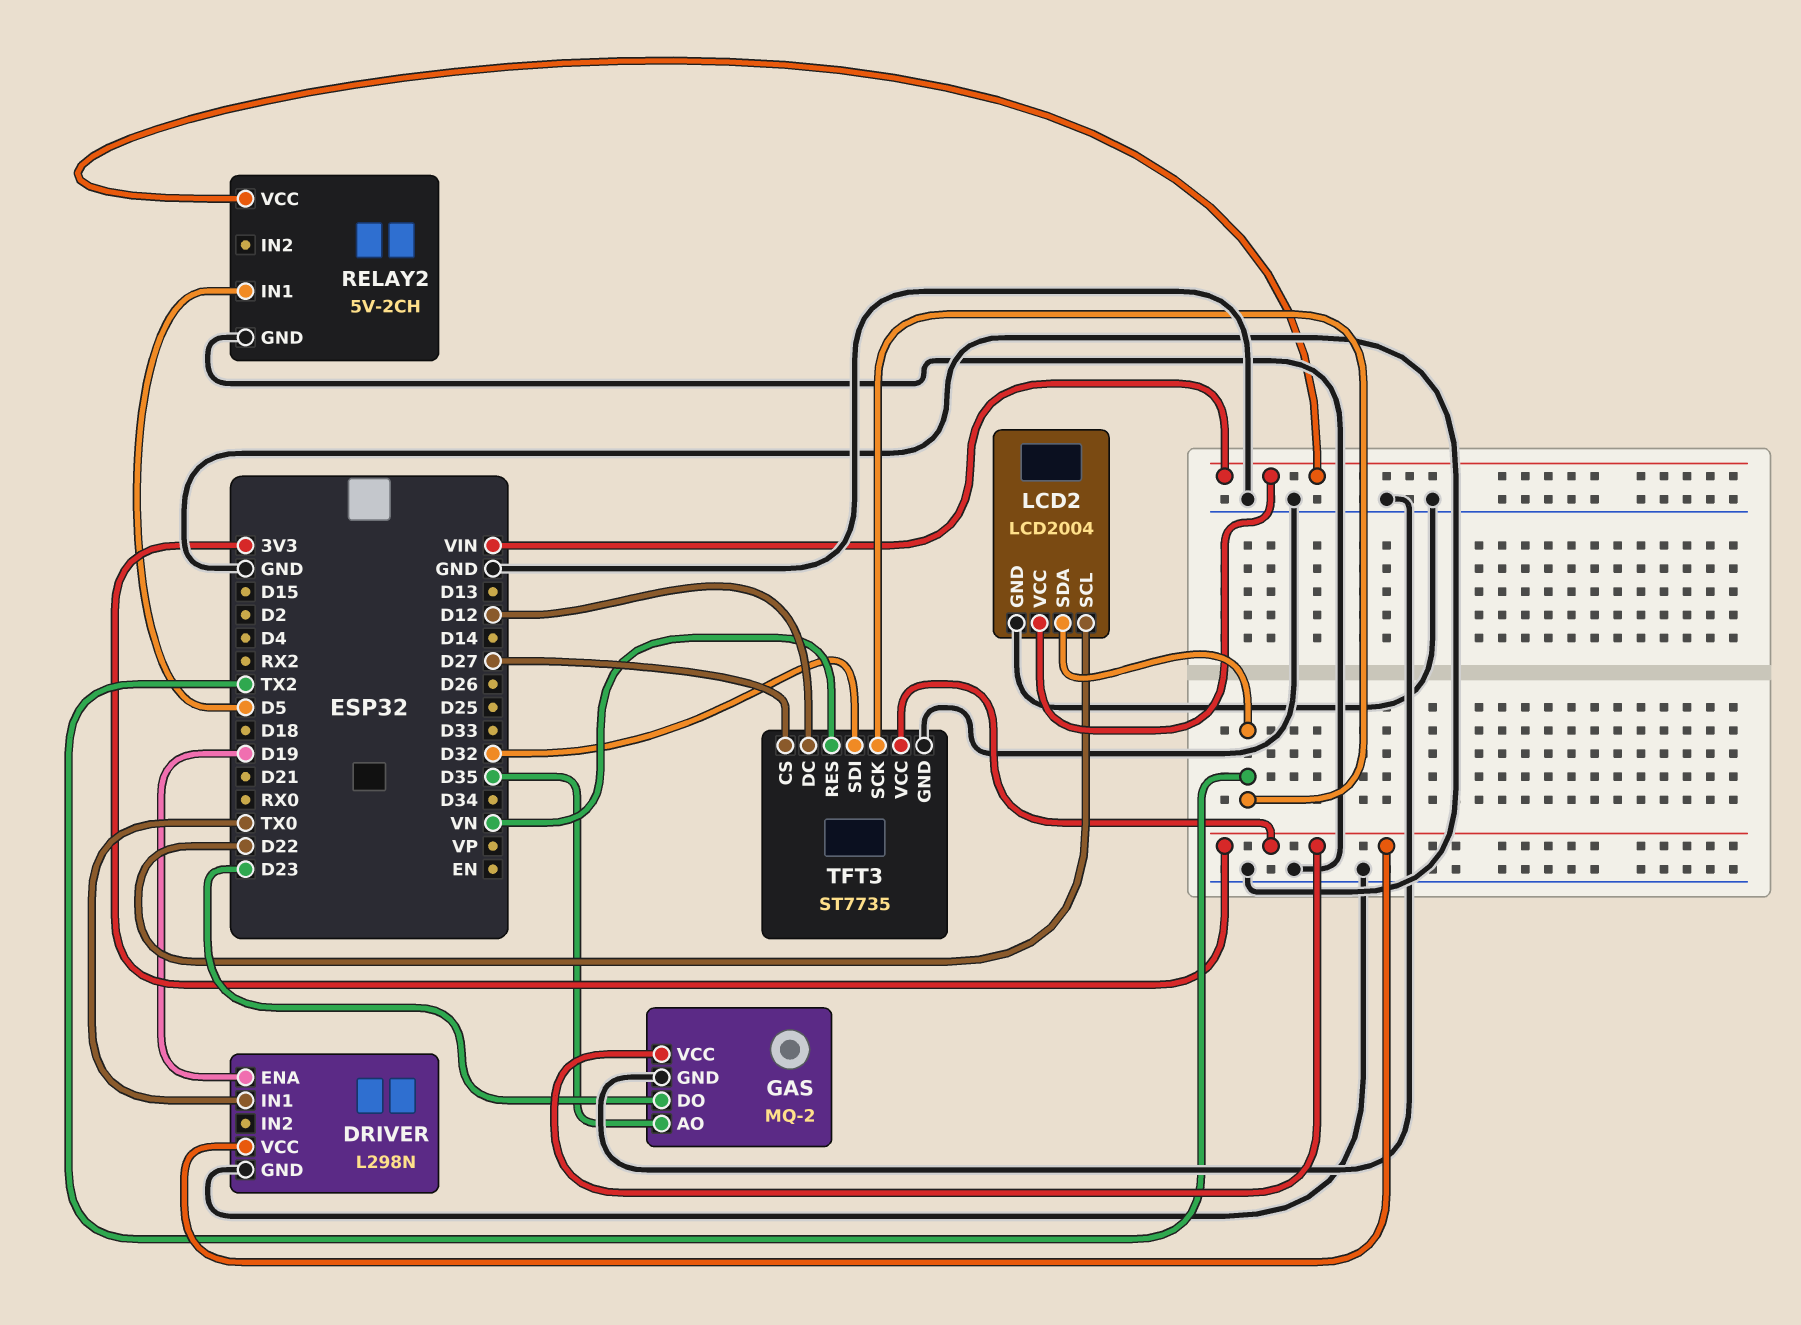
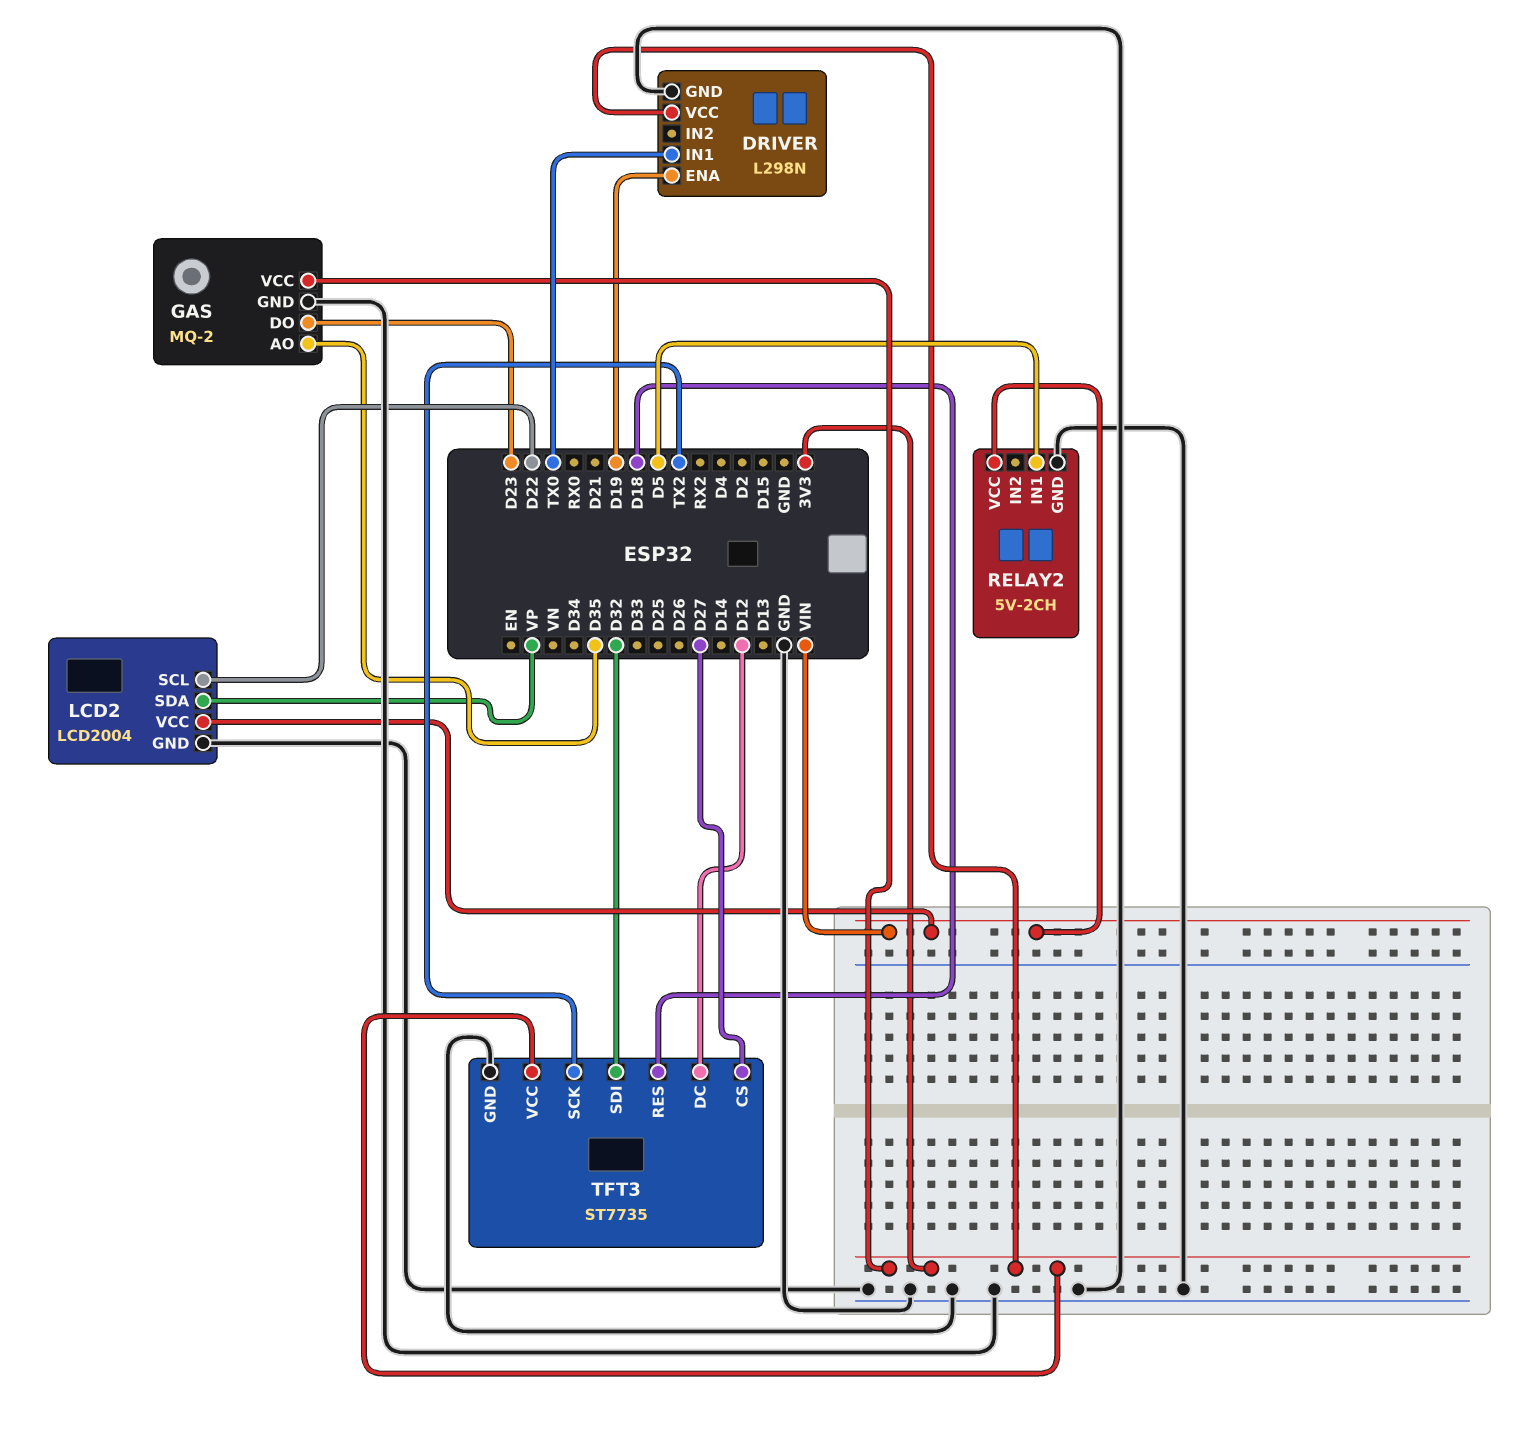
LCD2 pin SDA: TX2 -> VP
TFT3 pin RES: VN -> D18

